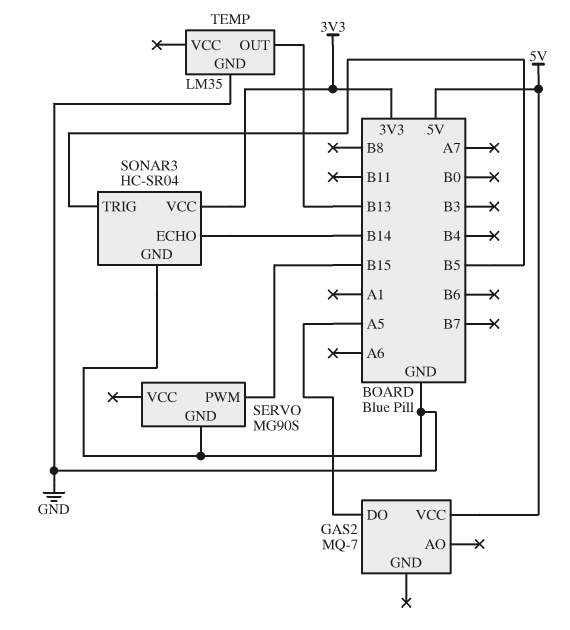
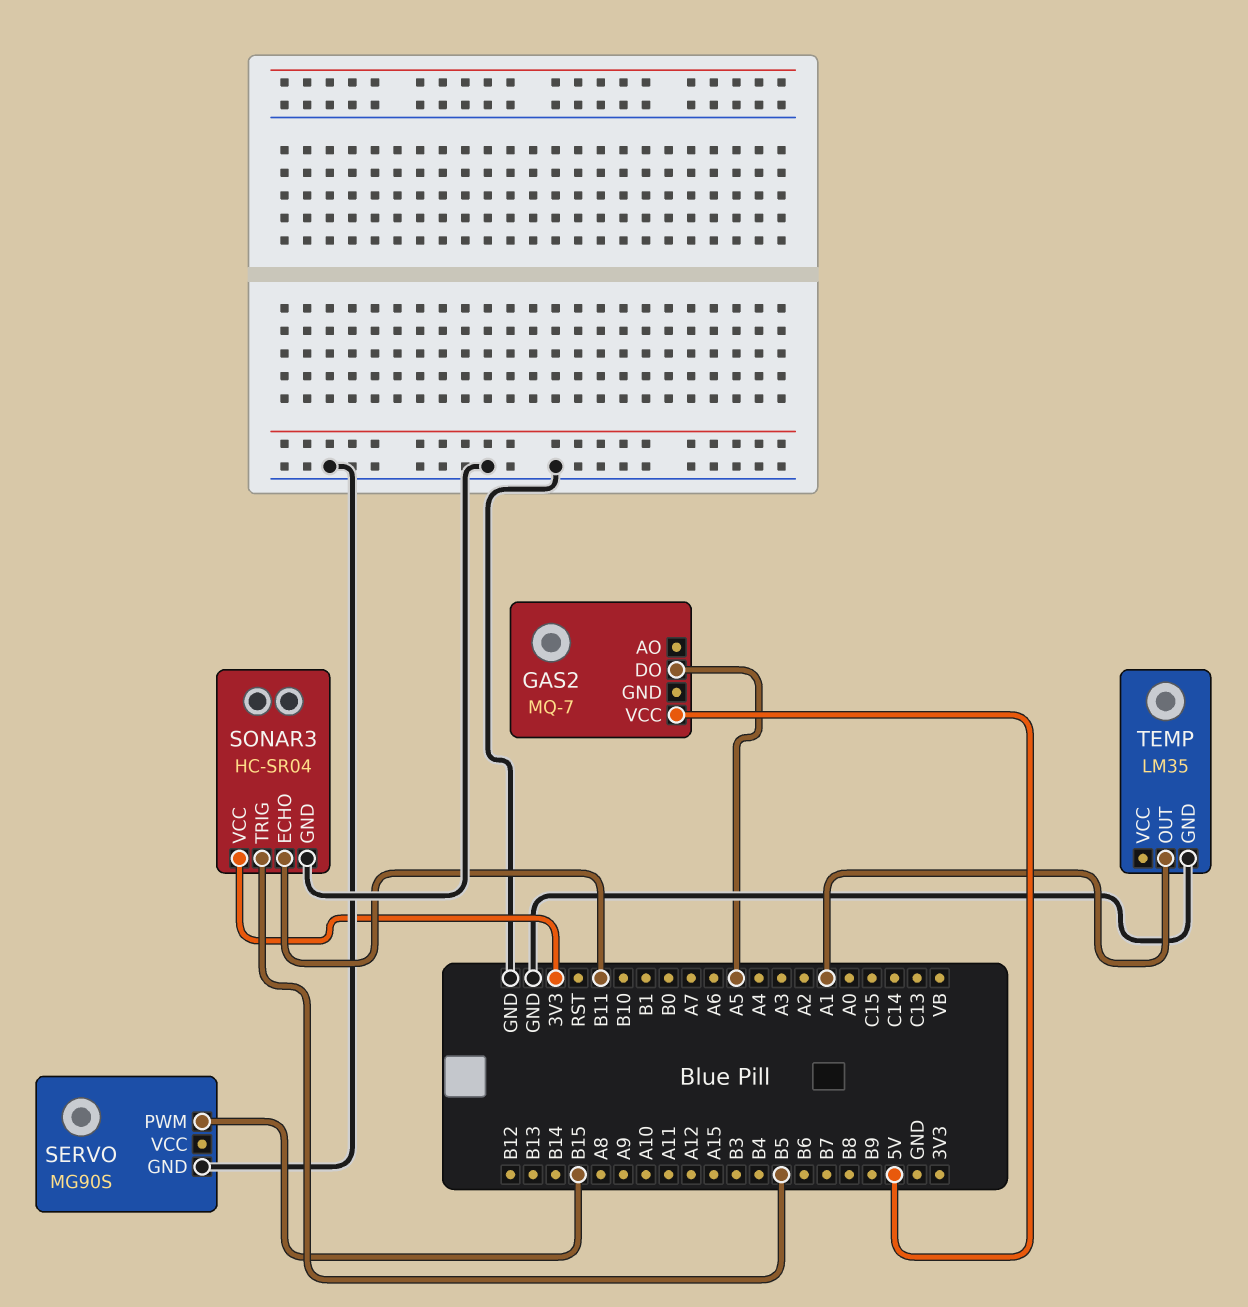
SONAR3 pin ECHO: B14 -> B11
TEMP pin OUT: B13 -> A1

